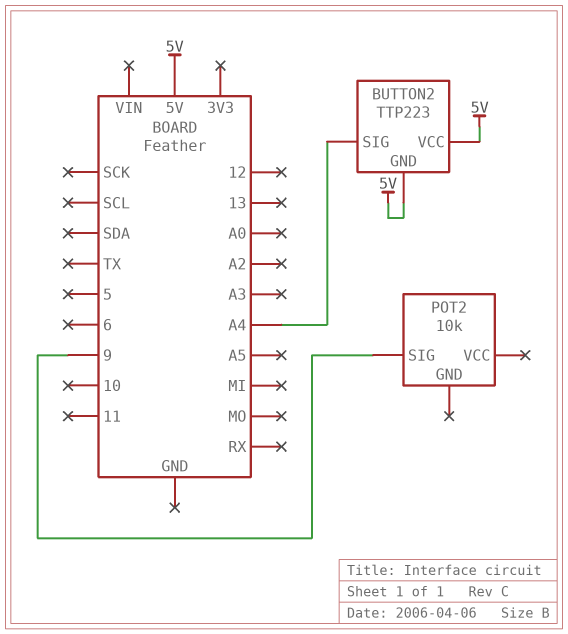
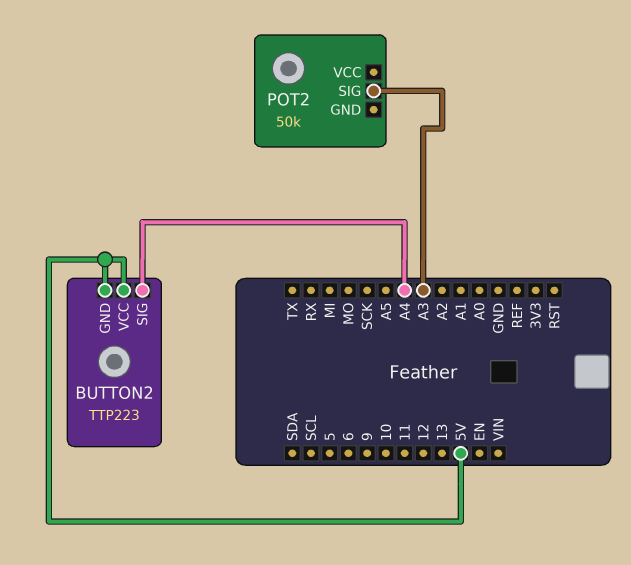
POT2: 10k -> 50k
POT2 pin SIG: 9 -> A3

